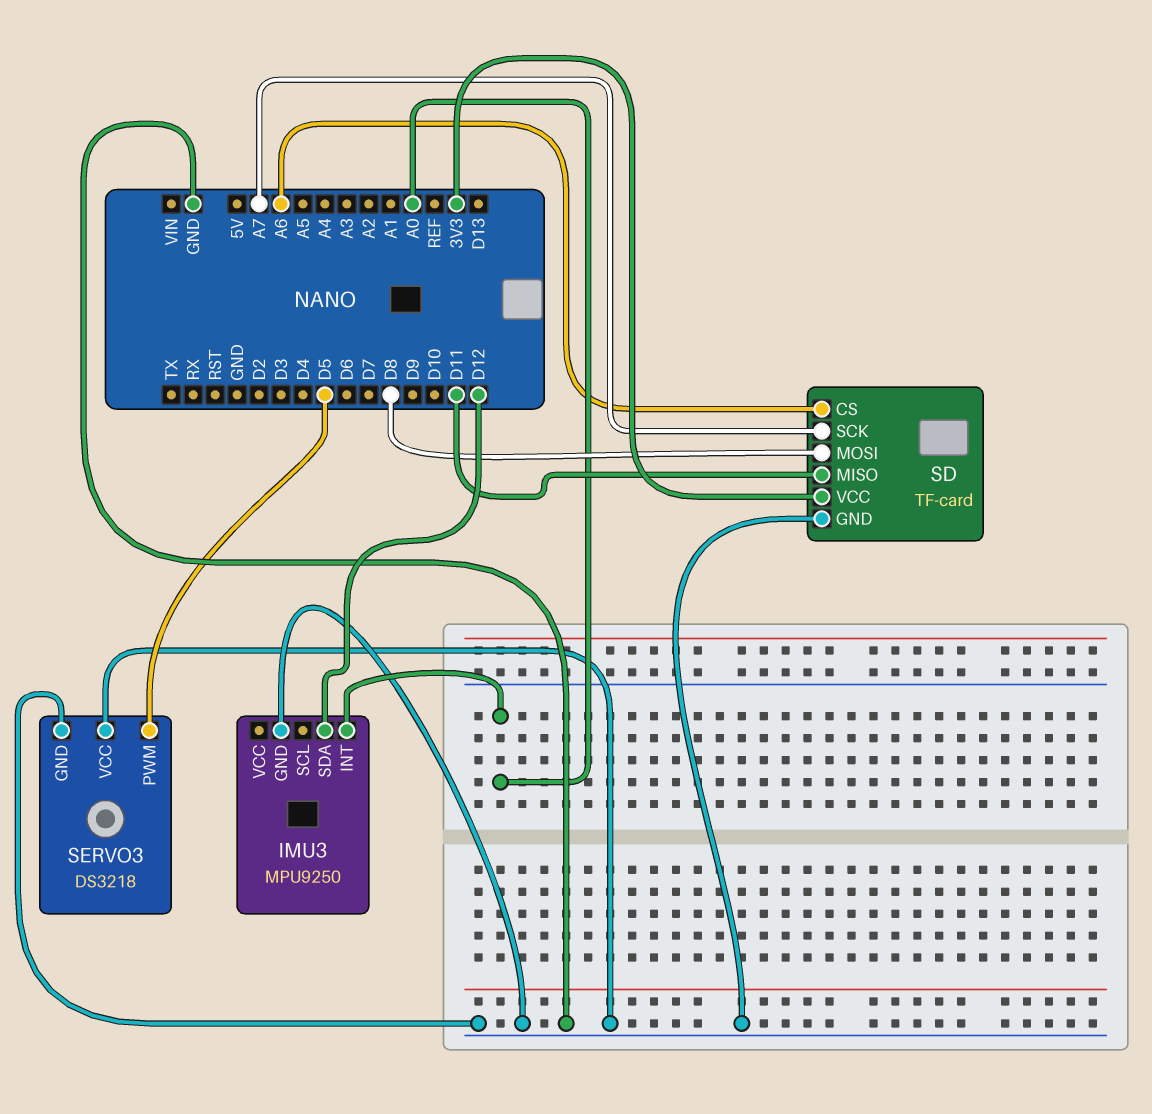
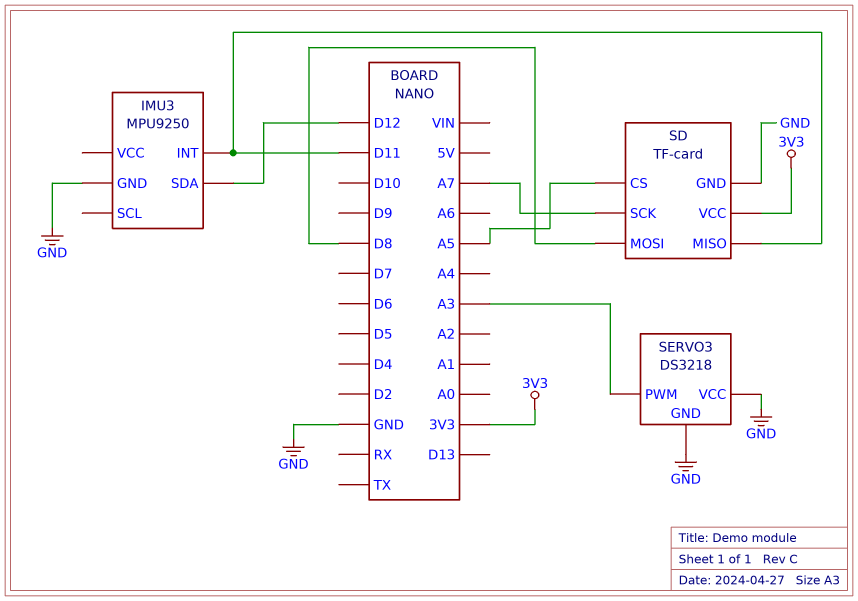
IMU3 pin INT: A0 -> D11
SD pin CS: A6 -> A5
SERVO3 pin PWM: D5 -> A3

